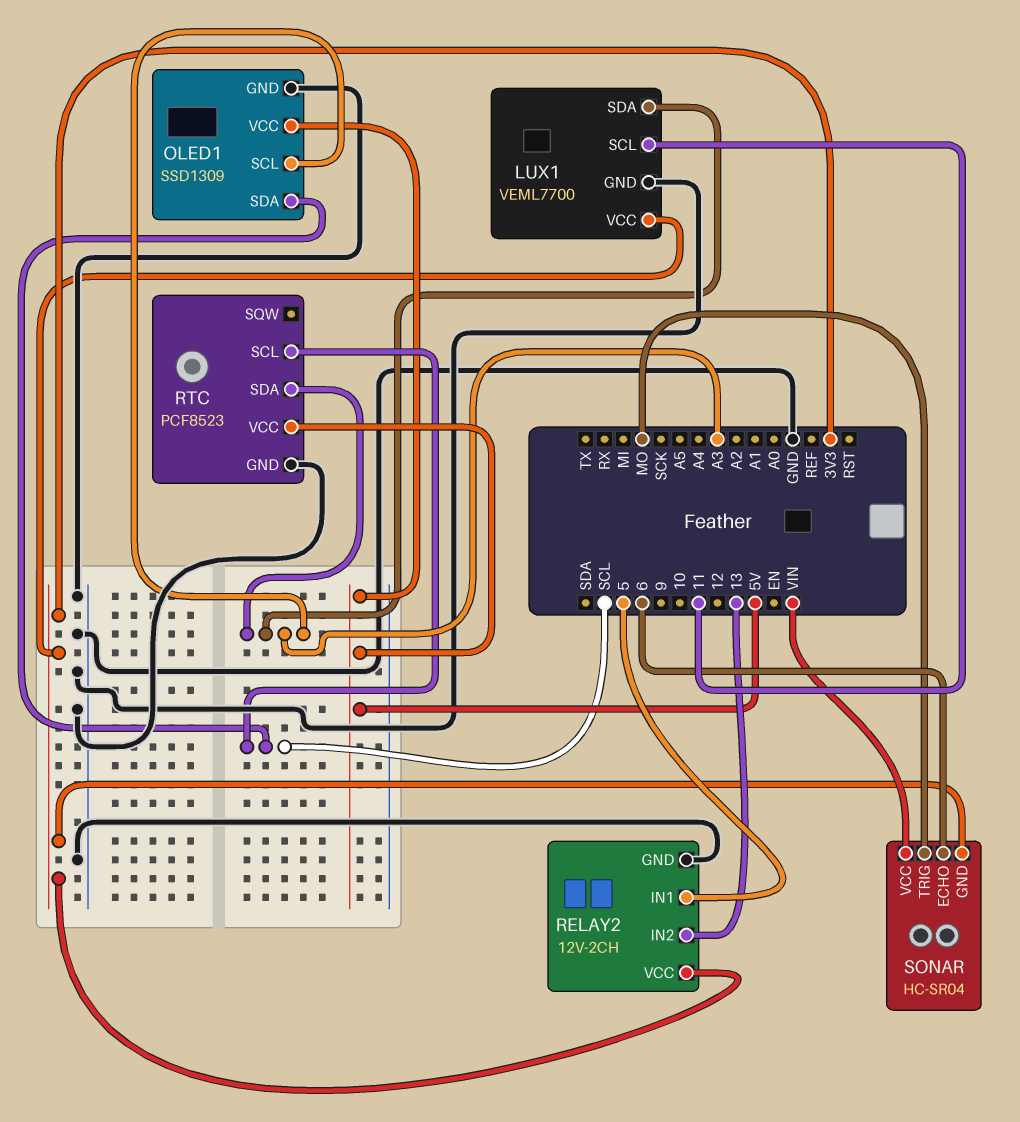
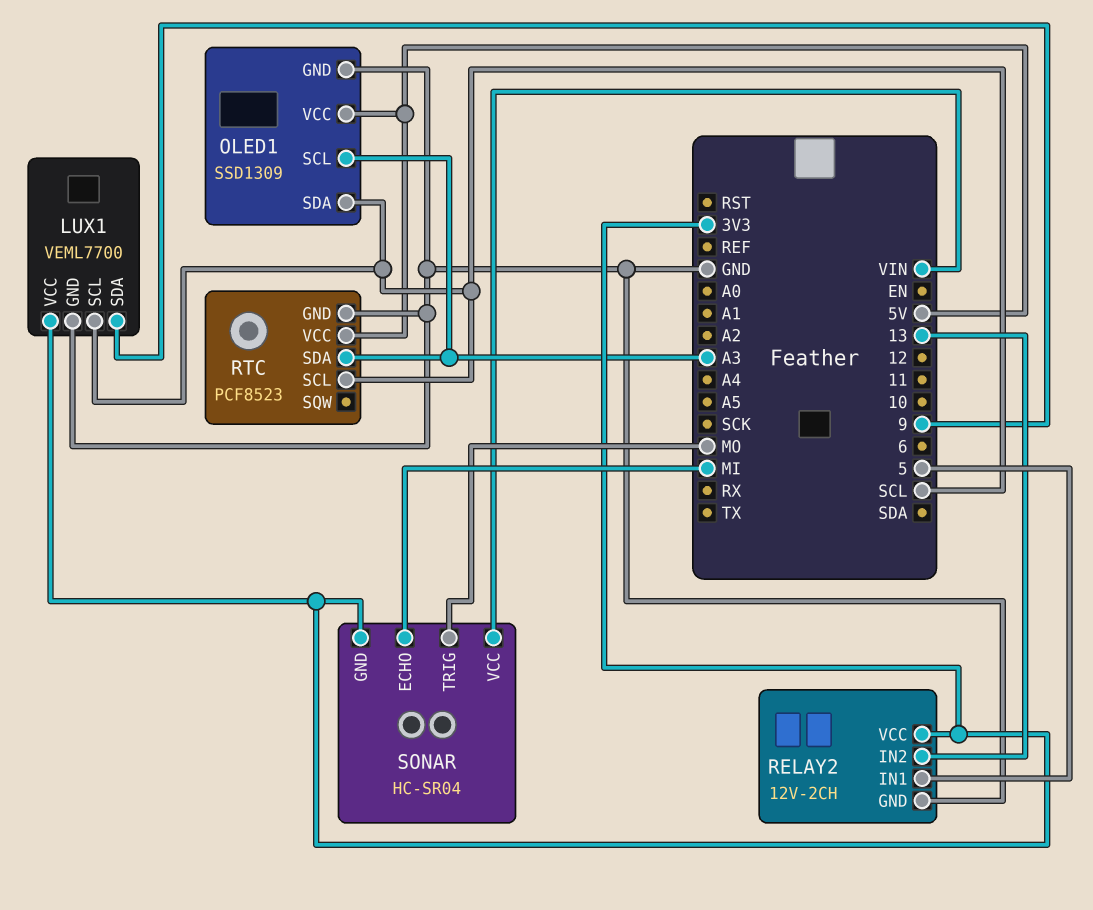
LUX1 pin SCL: 11 -> SCL
LUX1 pin SDA: A3 -> 9
SONAR pin ECHO: 6 -> MI

